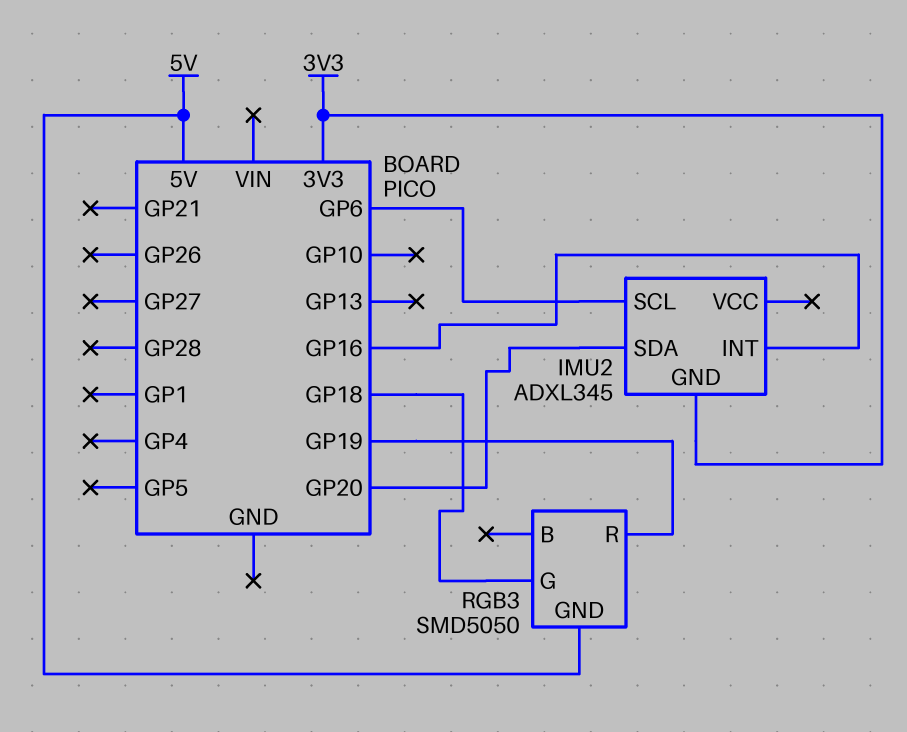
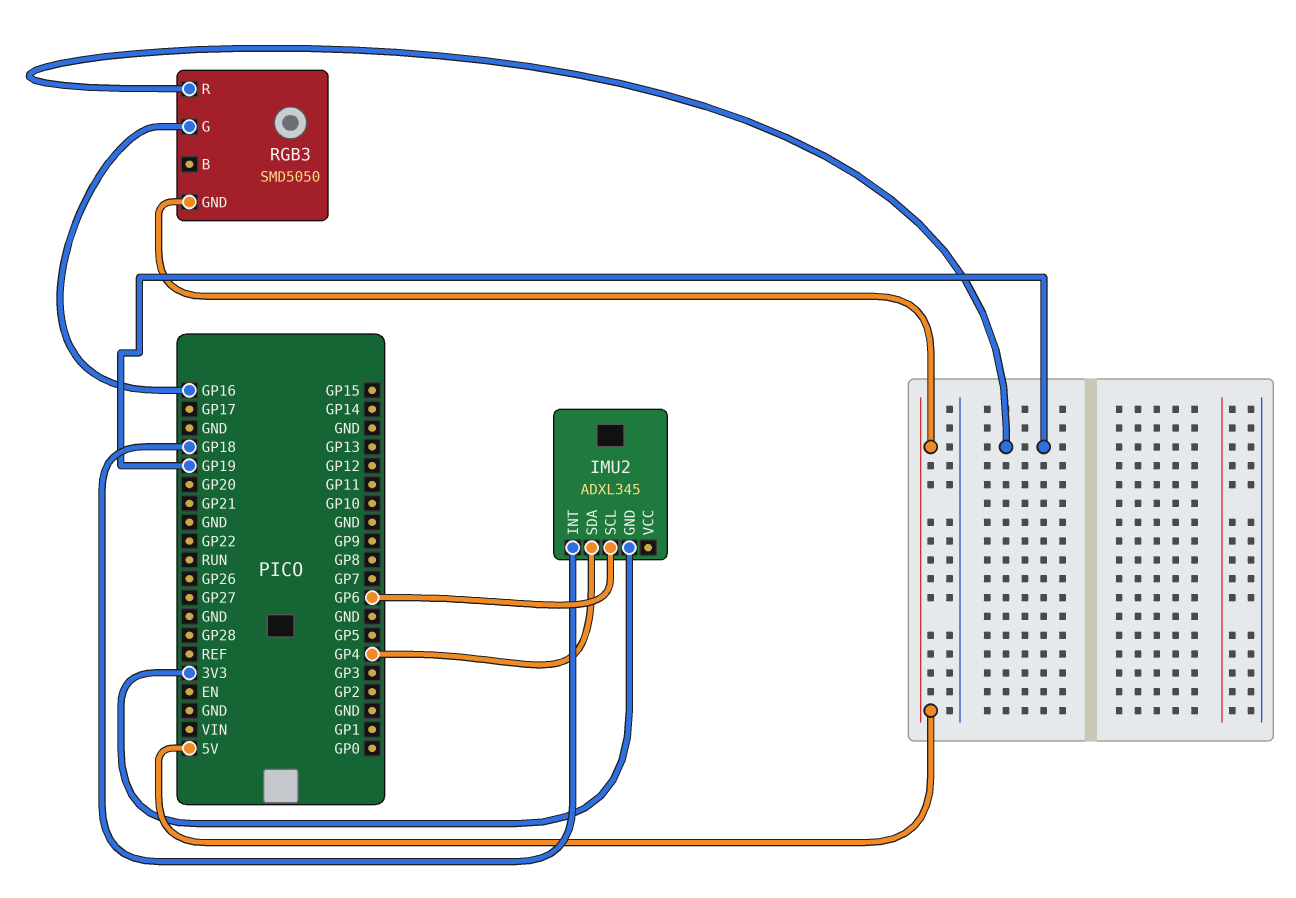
IMU2 pin INT: GP16 -> GP18
IMU2 pin SDA: GP20 -> GP4
RGB3 pin G: GP18 -> GP16

